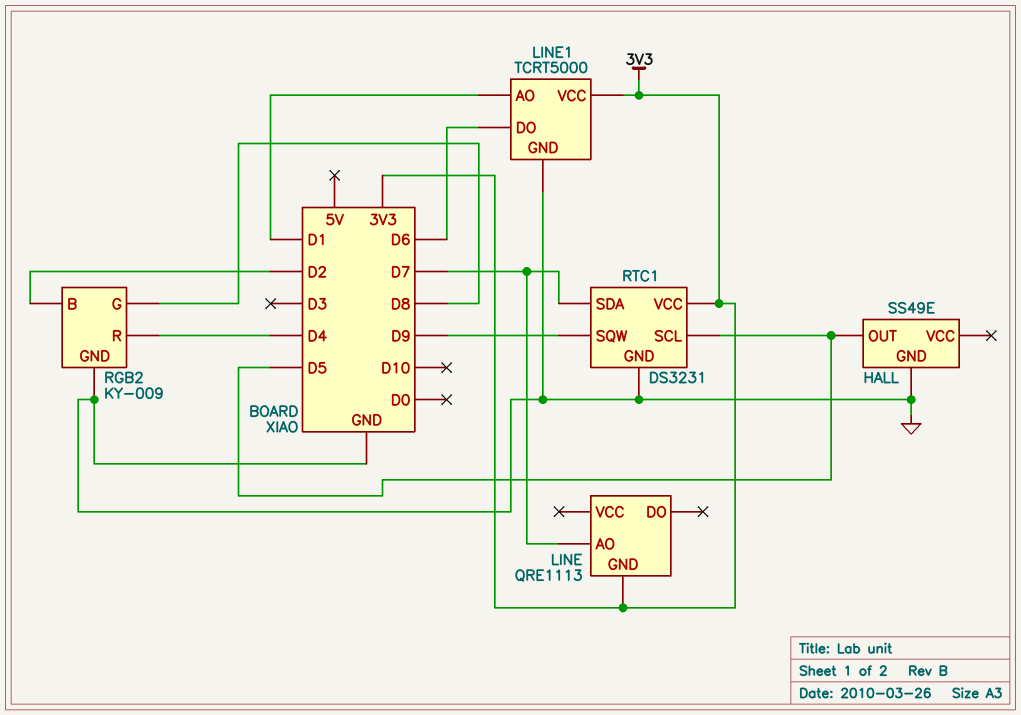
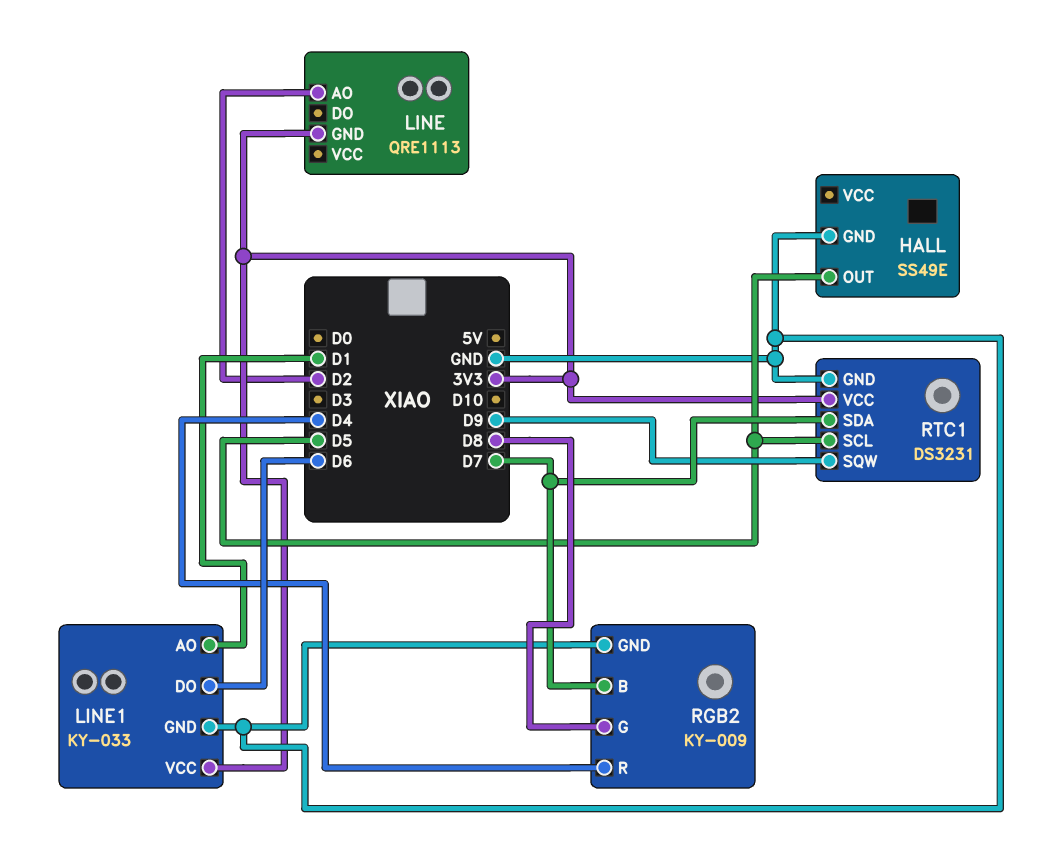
LINE pin AO: D7 -> D2
LINE1: TCRT5000 -> KY-033
RGB2 pin B: D2 -> D7

